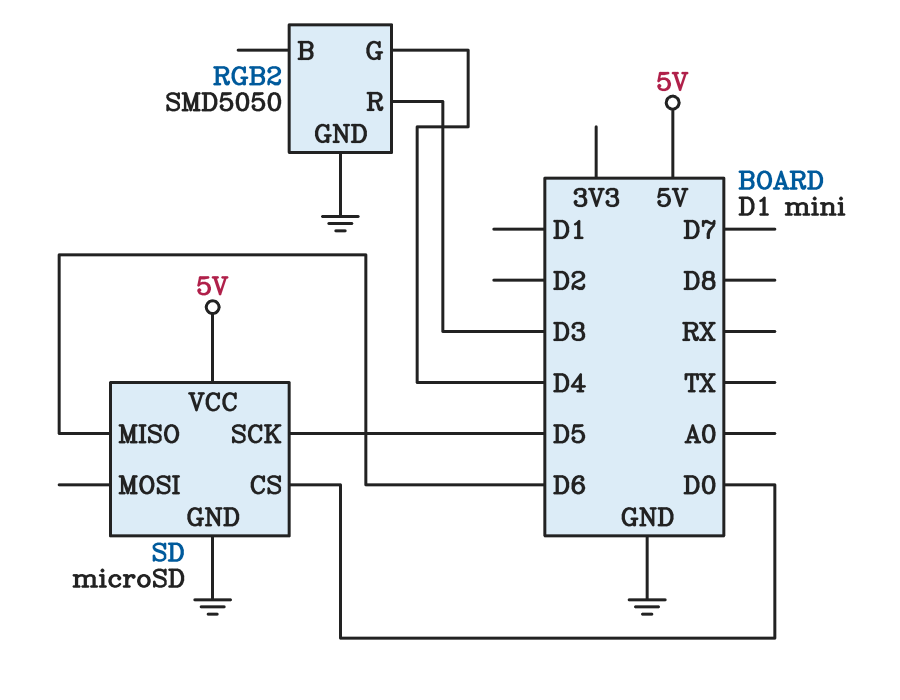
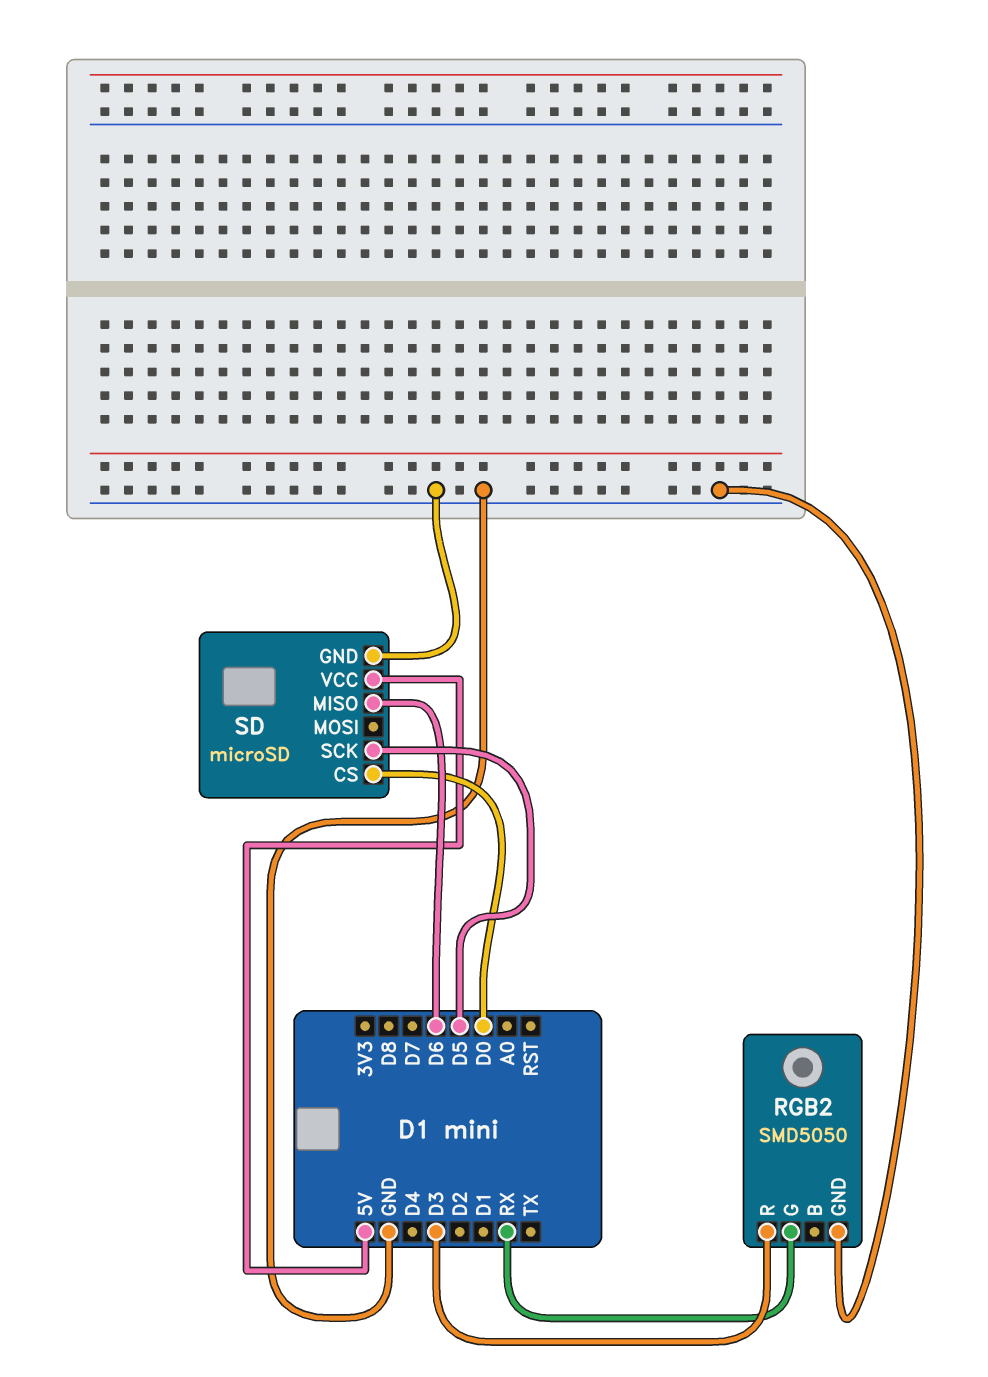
RGB2 pin G: D4 -> RX

